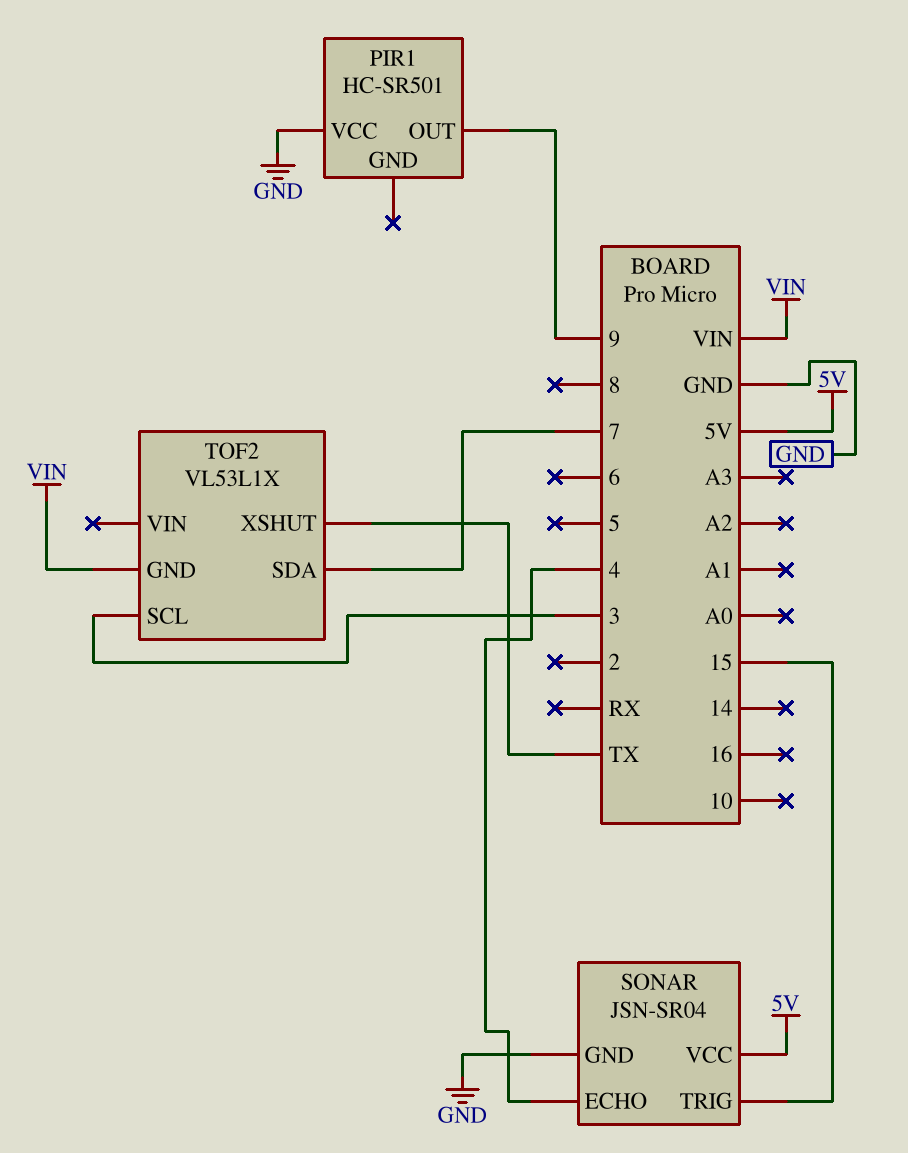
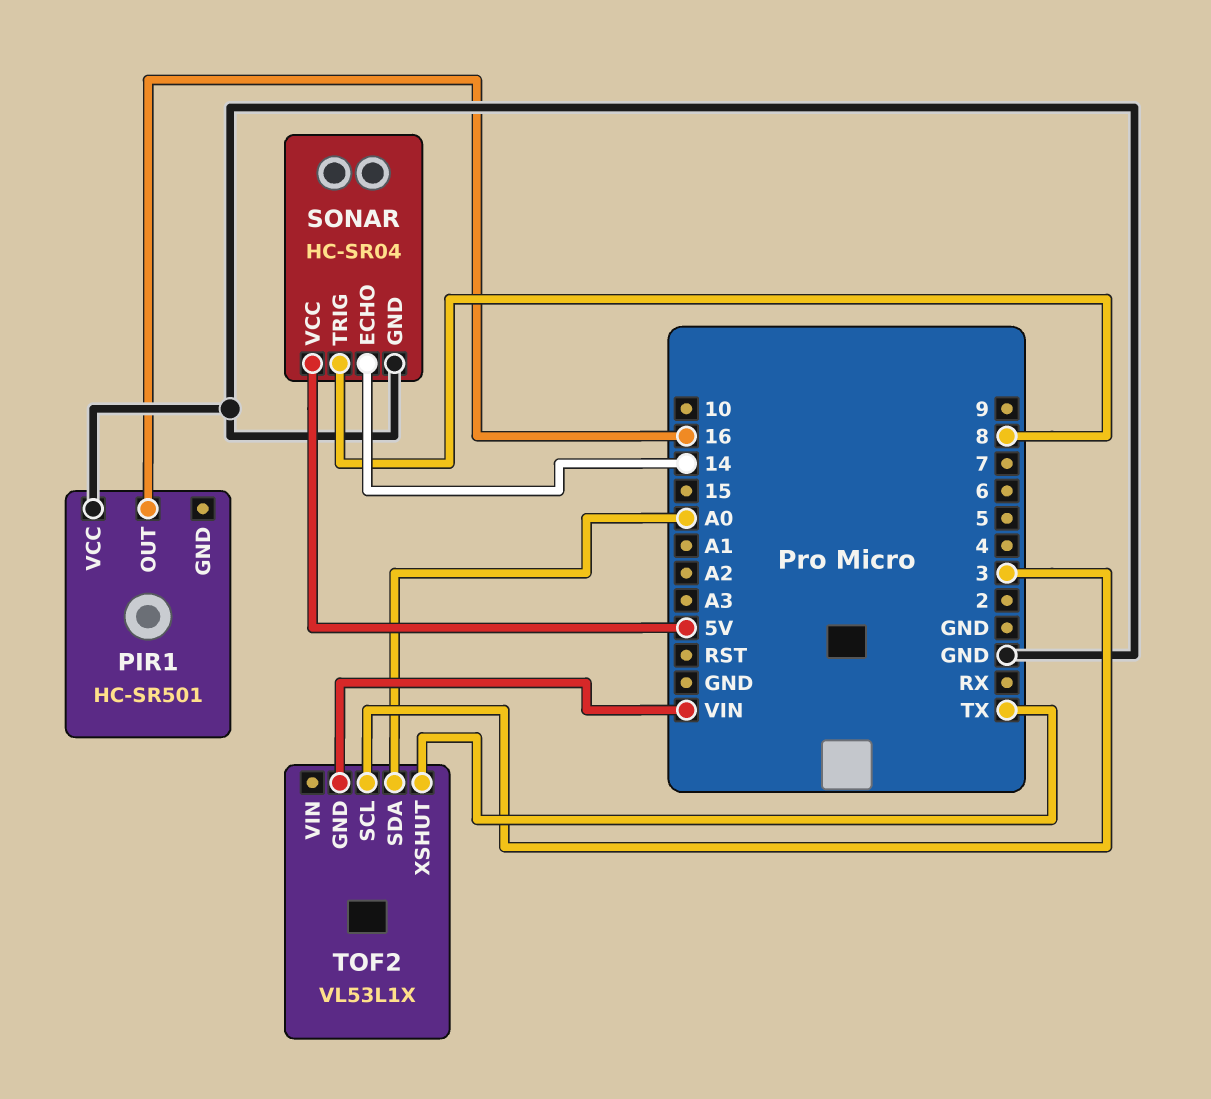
PIR1 pin OUT: 9 -> 16
SONAR: JSN-SR04 -> HC-SR04
SONAR pin ECHO: 4 -> 14
SONAR pin TRIG: 15 -> 8
TOF2 pin SDA: 7 -> A0

